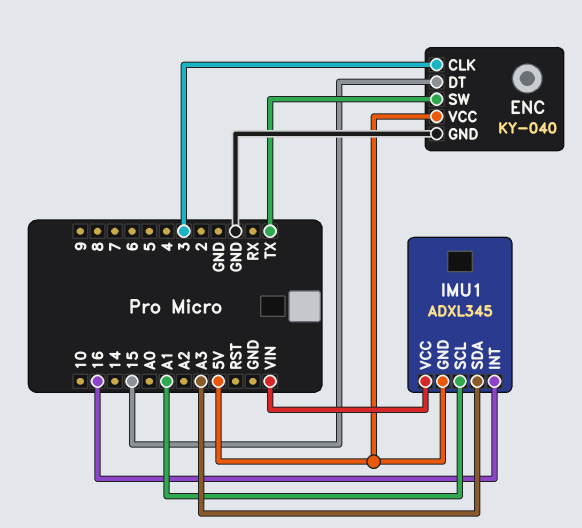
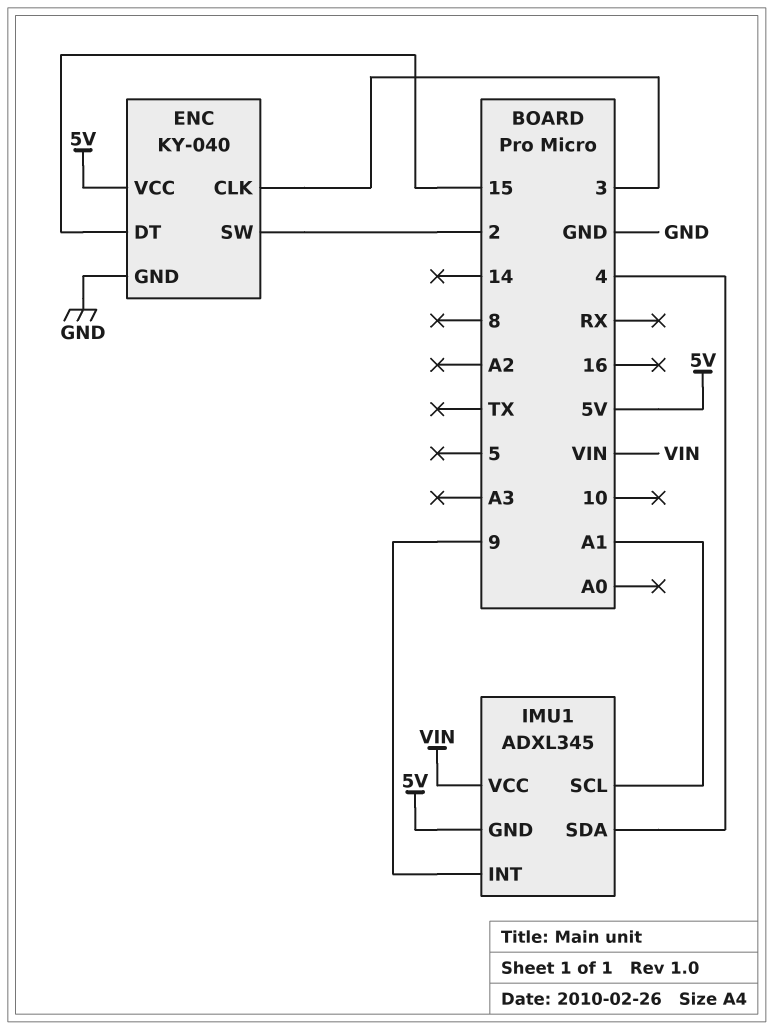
ENC pin SW: TX -> 2
IMU1 pin INT: 16 -> 9
IMU1 pin SDA: A3 -> 4

